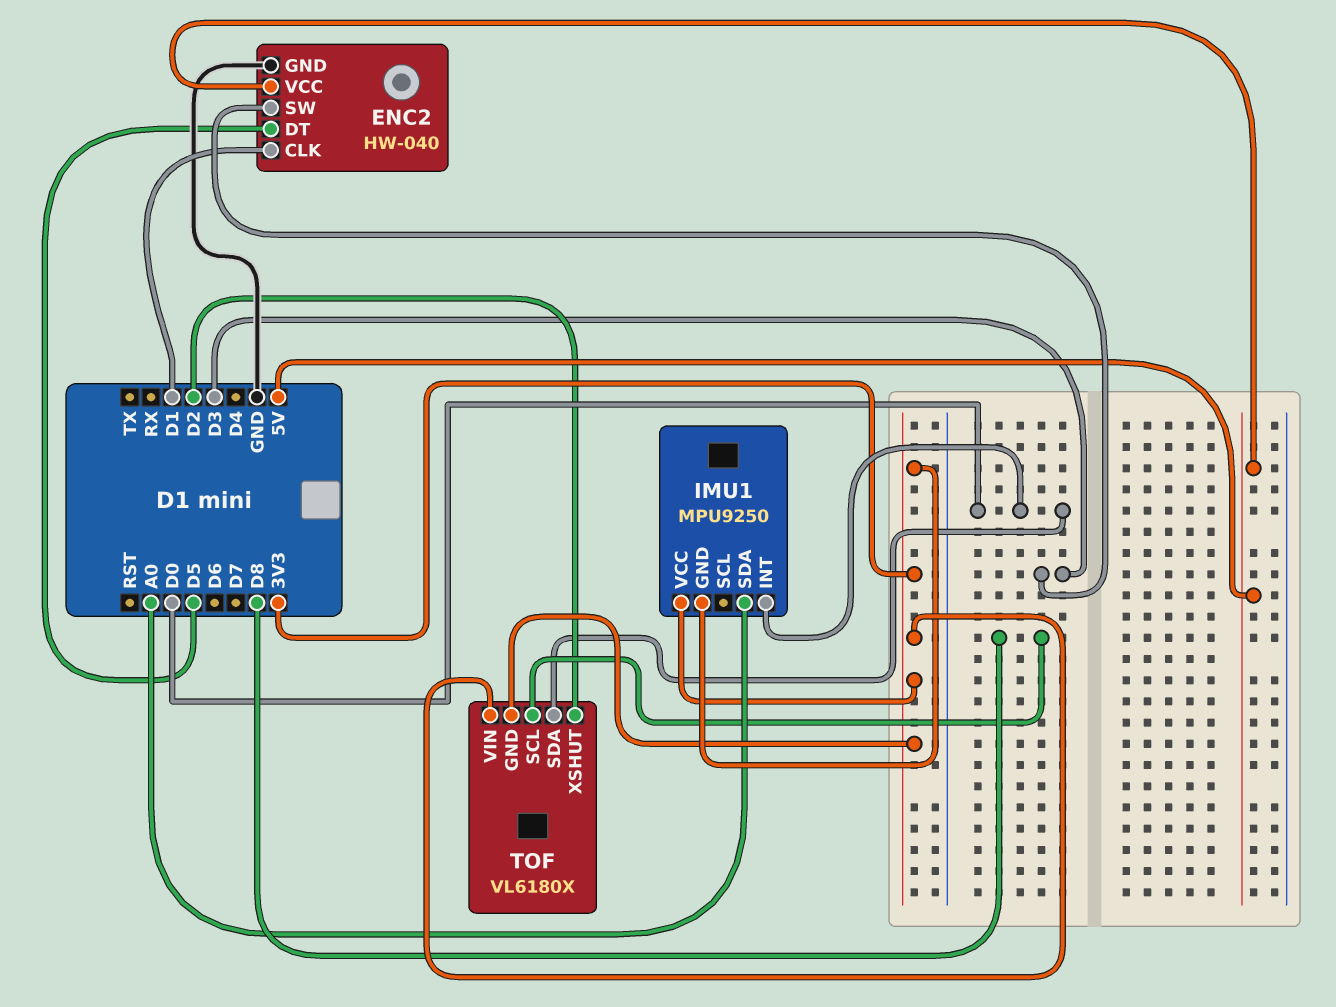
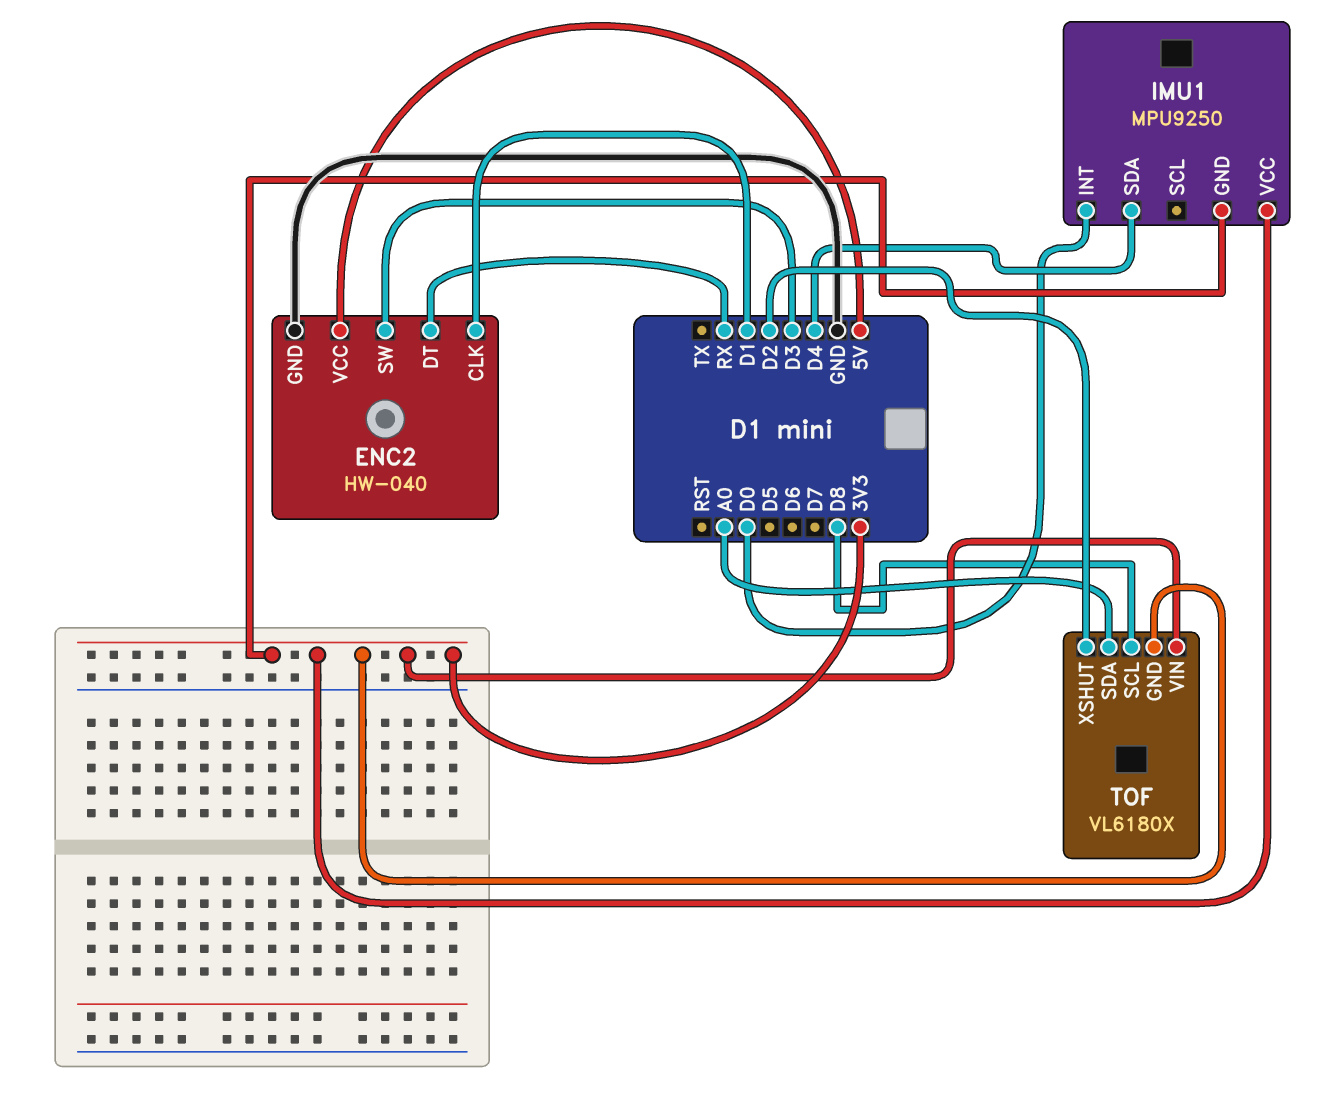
ENC2 pin DT: D5 -> RX
IMU1 pin SDA: A0 -> D4
TOF pin SDA: D0 -> A0

